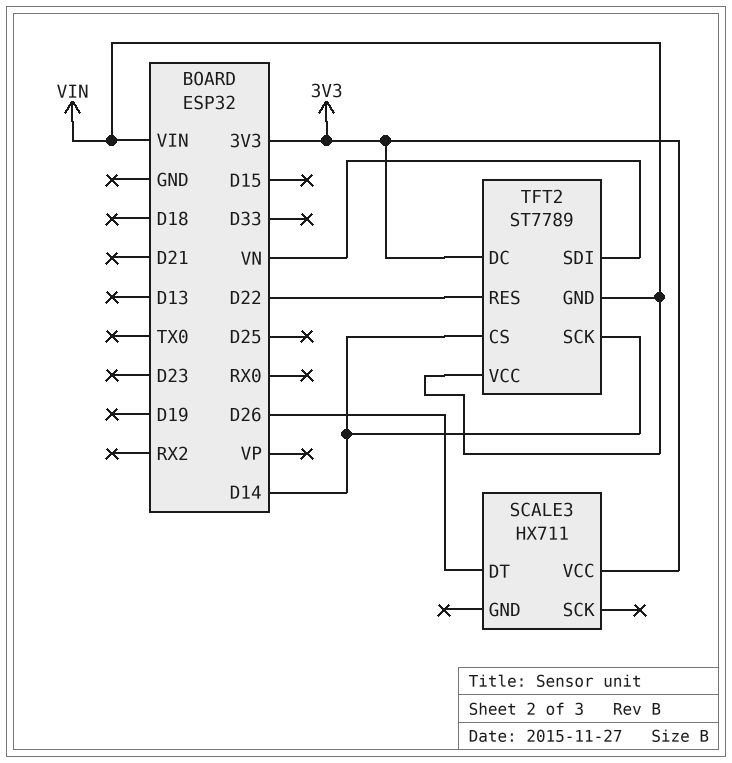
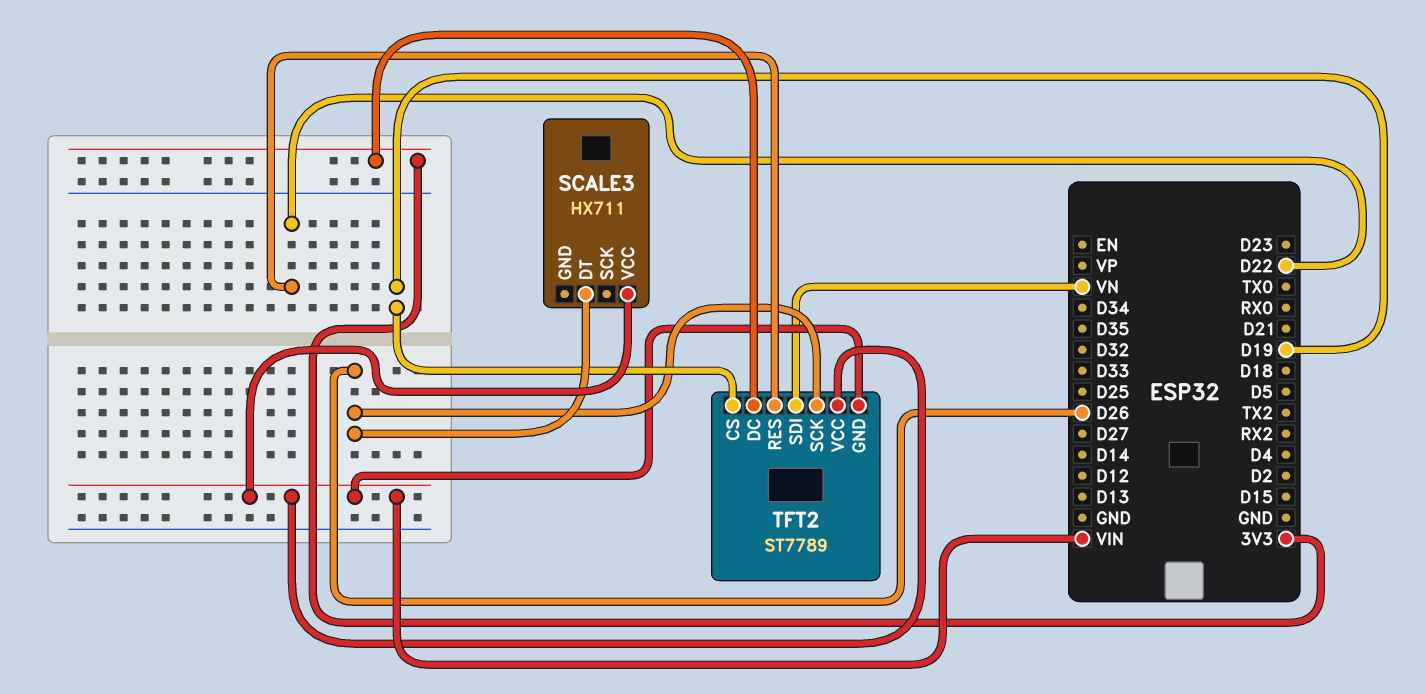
SCALE3 pin VCC: 3V3 -> VIN
TFT2 pin CS: D14 -> D19
TFT2 pin SCK: D14 -> D26

